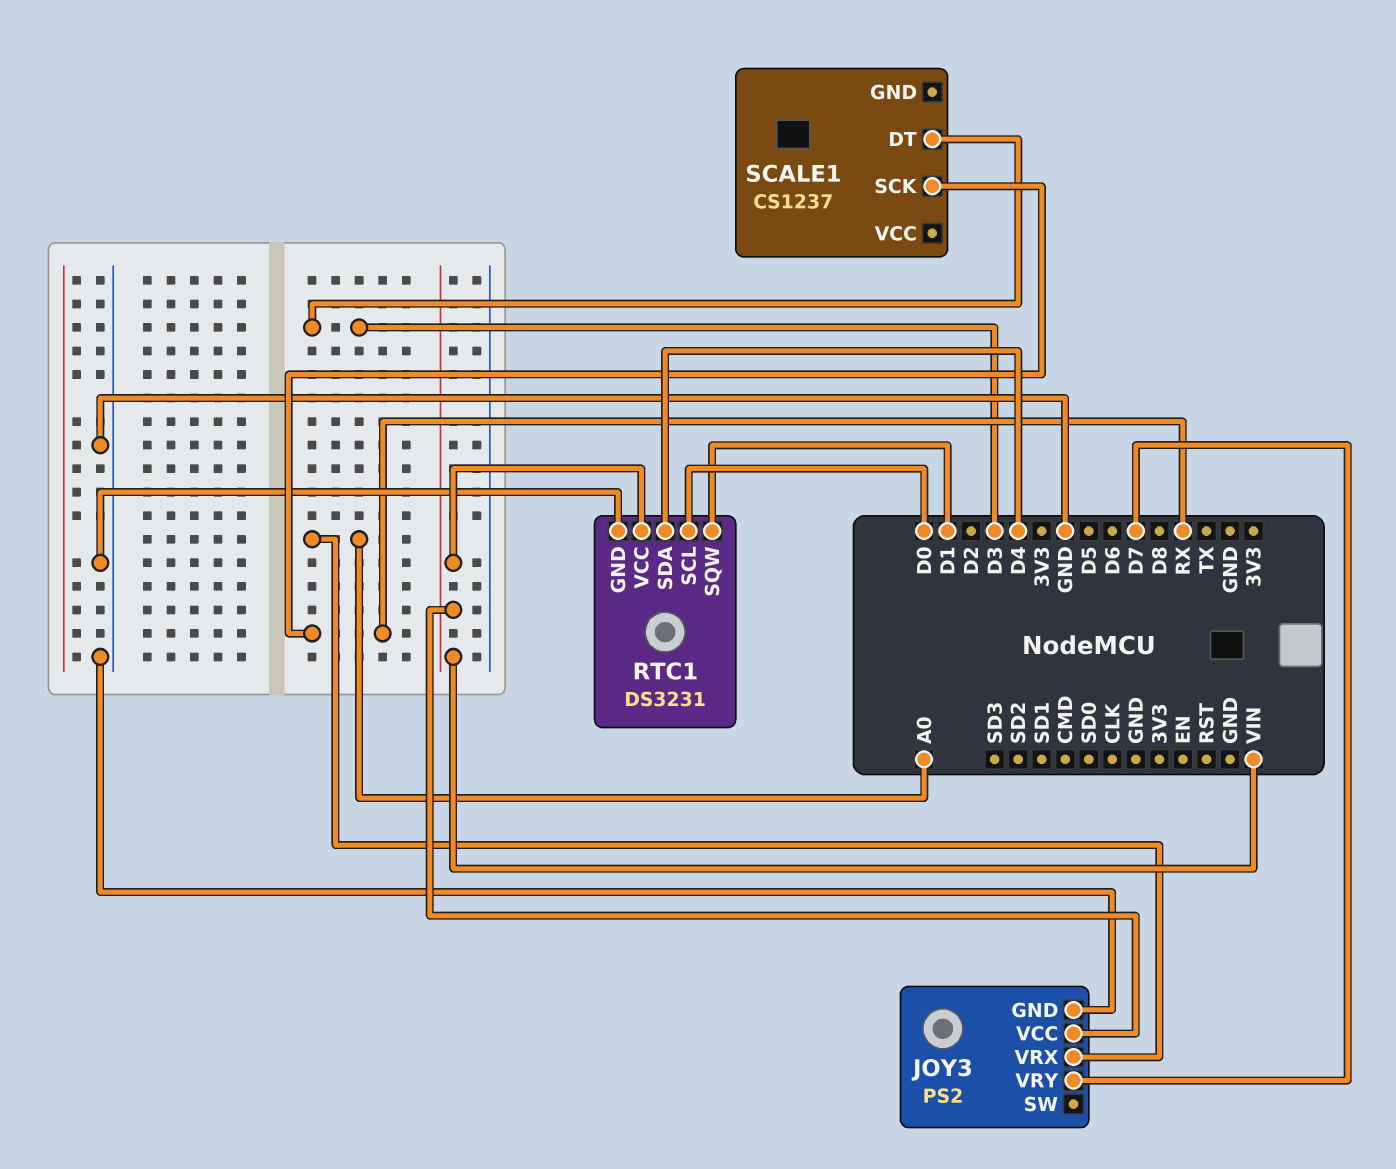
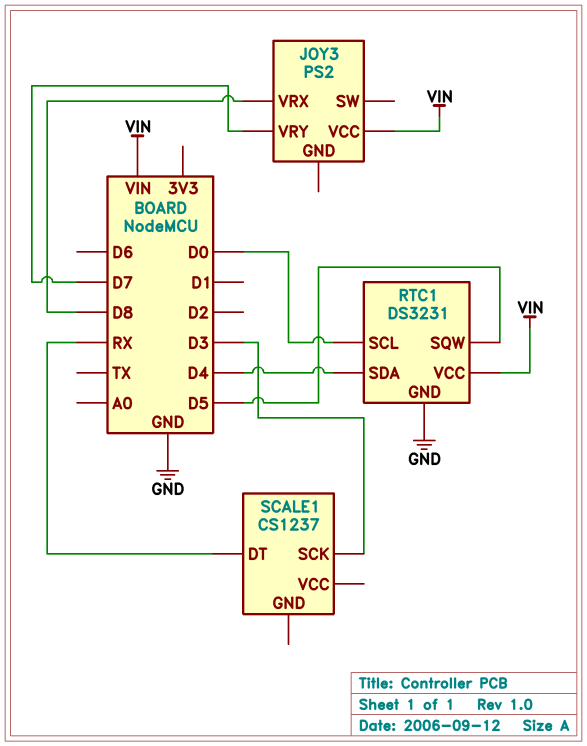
JOY3 pin GND: GND -> none
JOY3 pin VRX: A0 -> D8
RTC1 pin SQW: D1 -> D5
SCALE1 pin DT: D3 -> RX
SCALE1 pin SCK: RX -> D3

